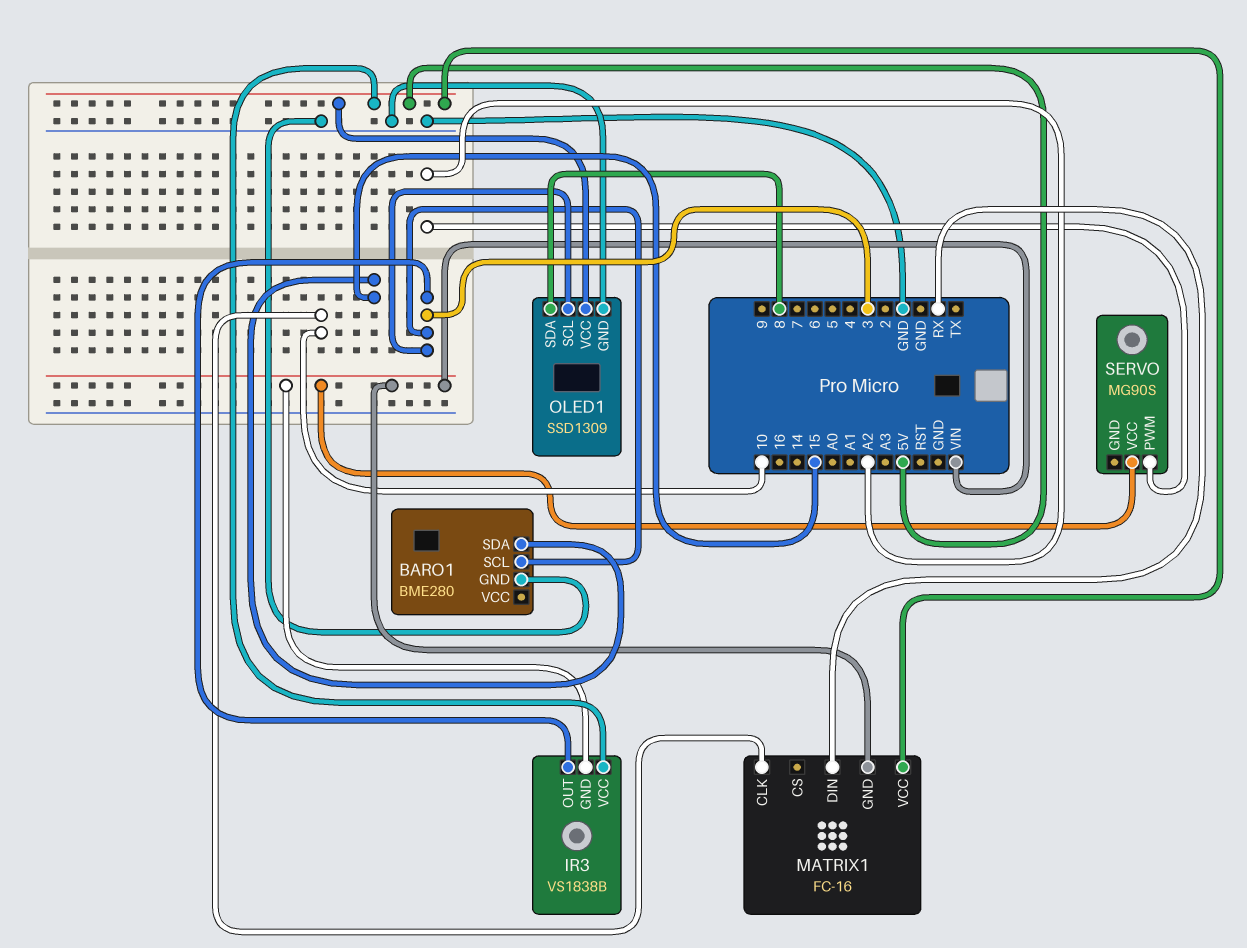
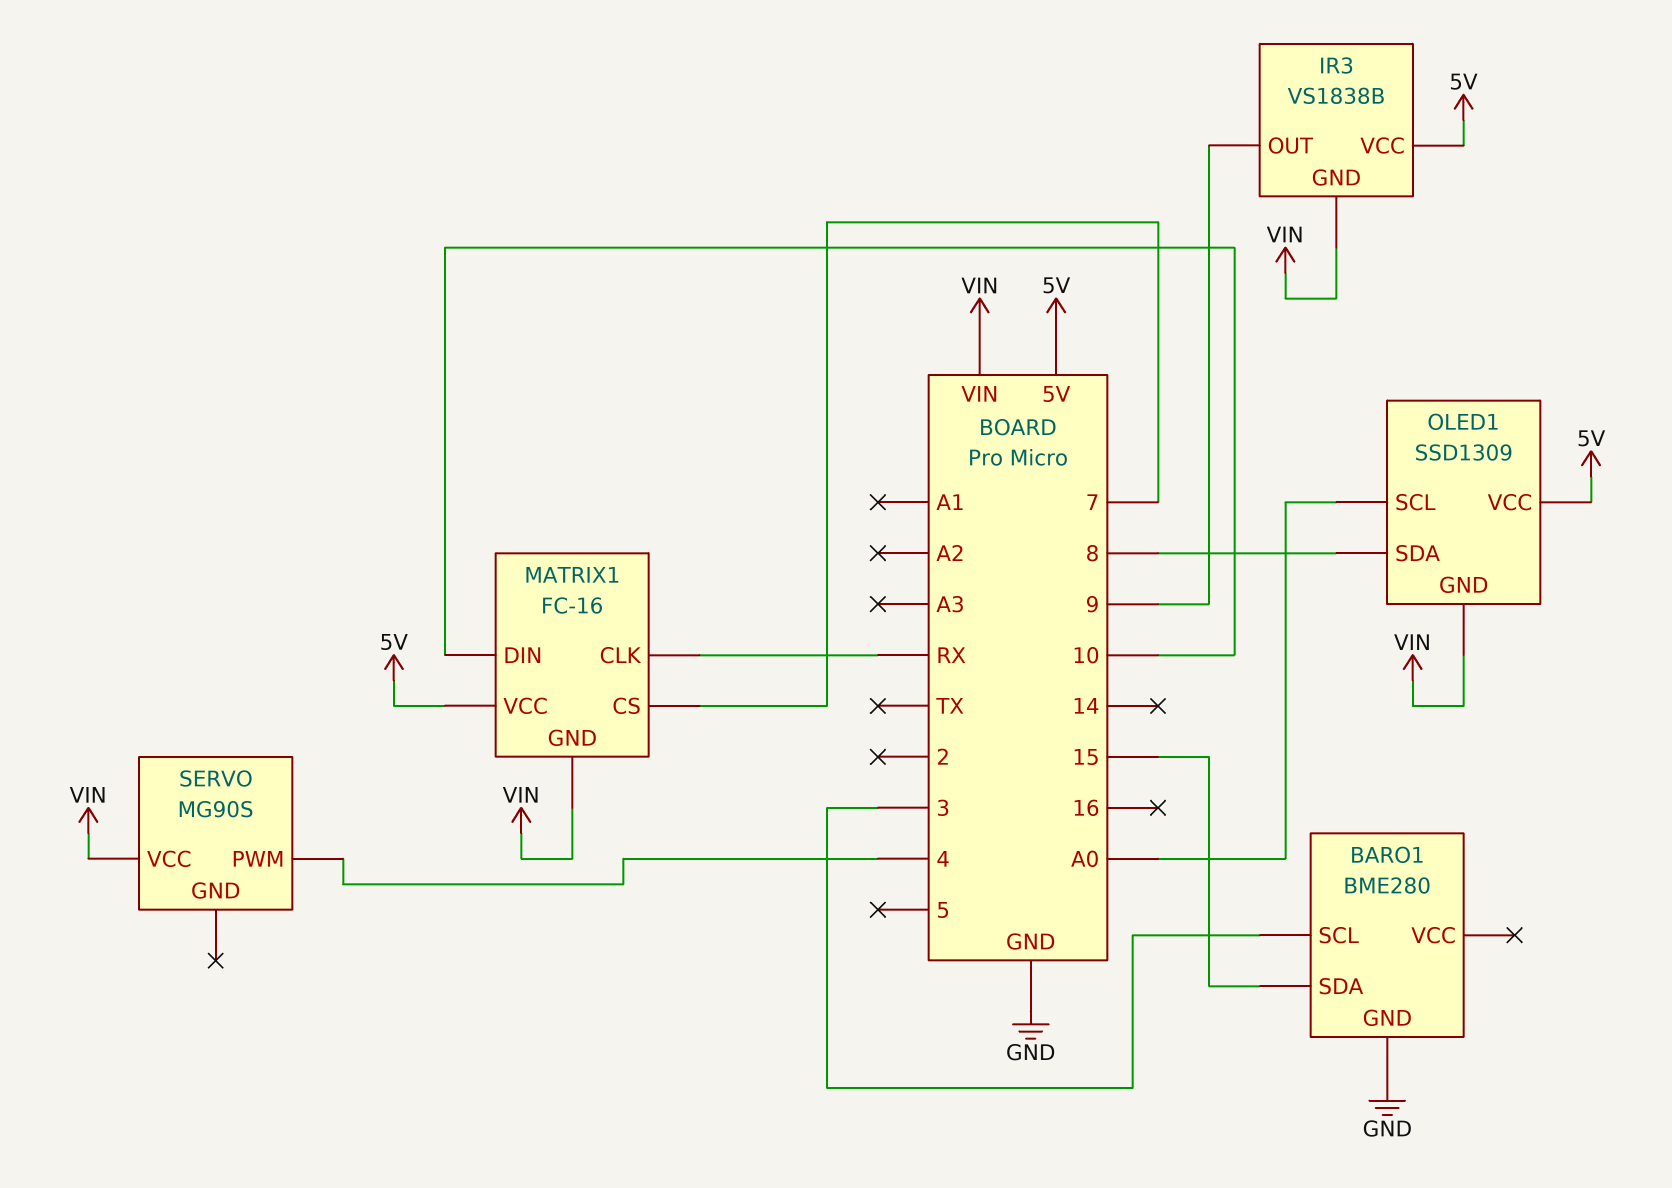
IR3 pin OUT: 3 -> 9
MATRIX1 pin CLK: 10 -> RX
MATRIX1 pin CS: none -> 7
MATRIX1 pin DIN: RX -> 10
OLED1 pin GND: GND -> VIN
OLED1 pin SCL: 3 -> A0
SERVO pin PWM: A2 -> 4

